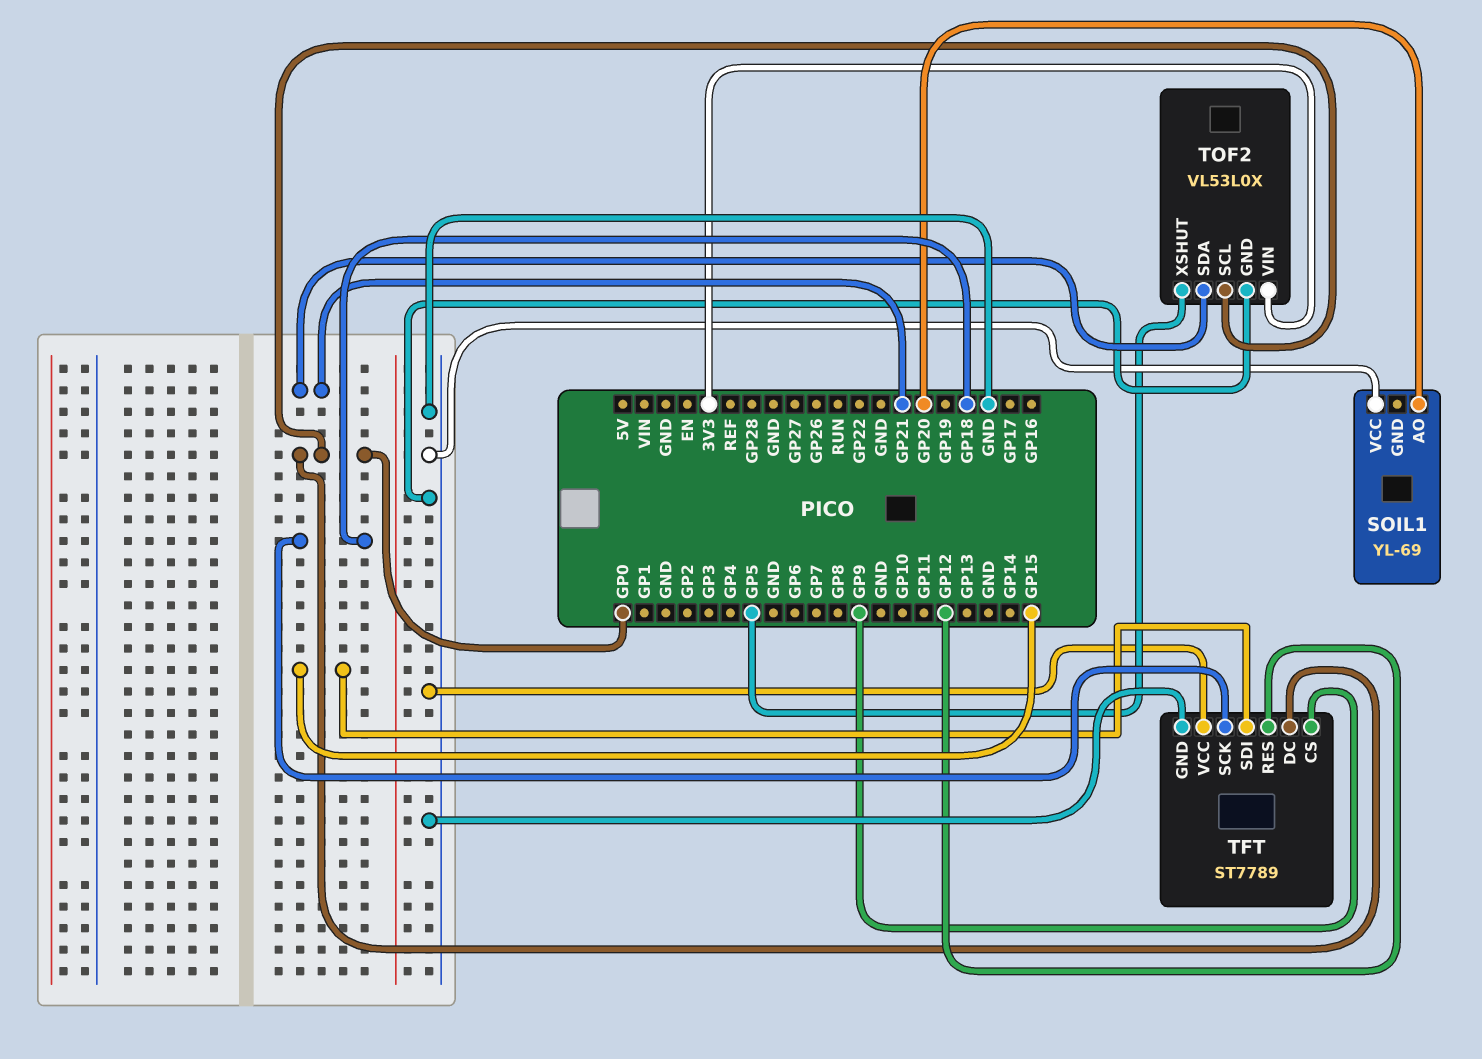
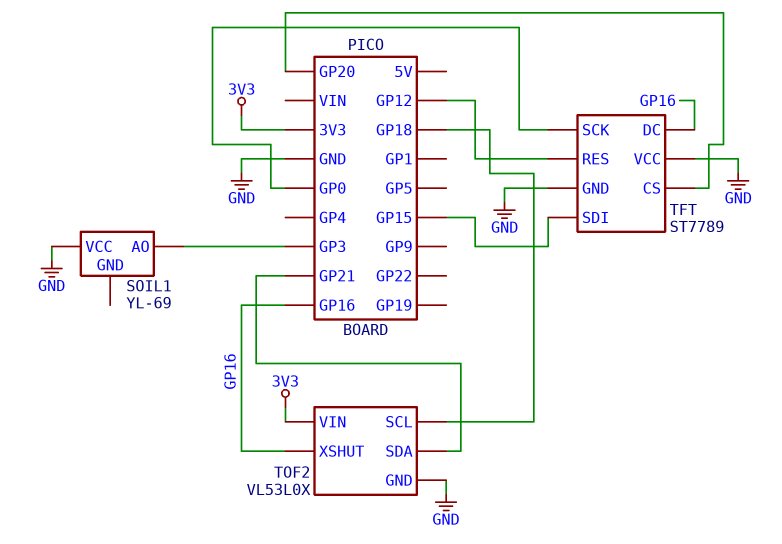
SOIL1 pin AO: GP20 -> GP3
TFT pin CS: GP9 -> GP20
TFT pin DC: GP0 -> GP16
TFT pin SCK: GP18 -> GP0
TOF2 pin SCL: GP0 -> GP18
TOF2 pin XSHUT: GP5 -> GP16

